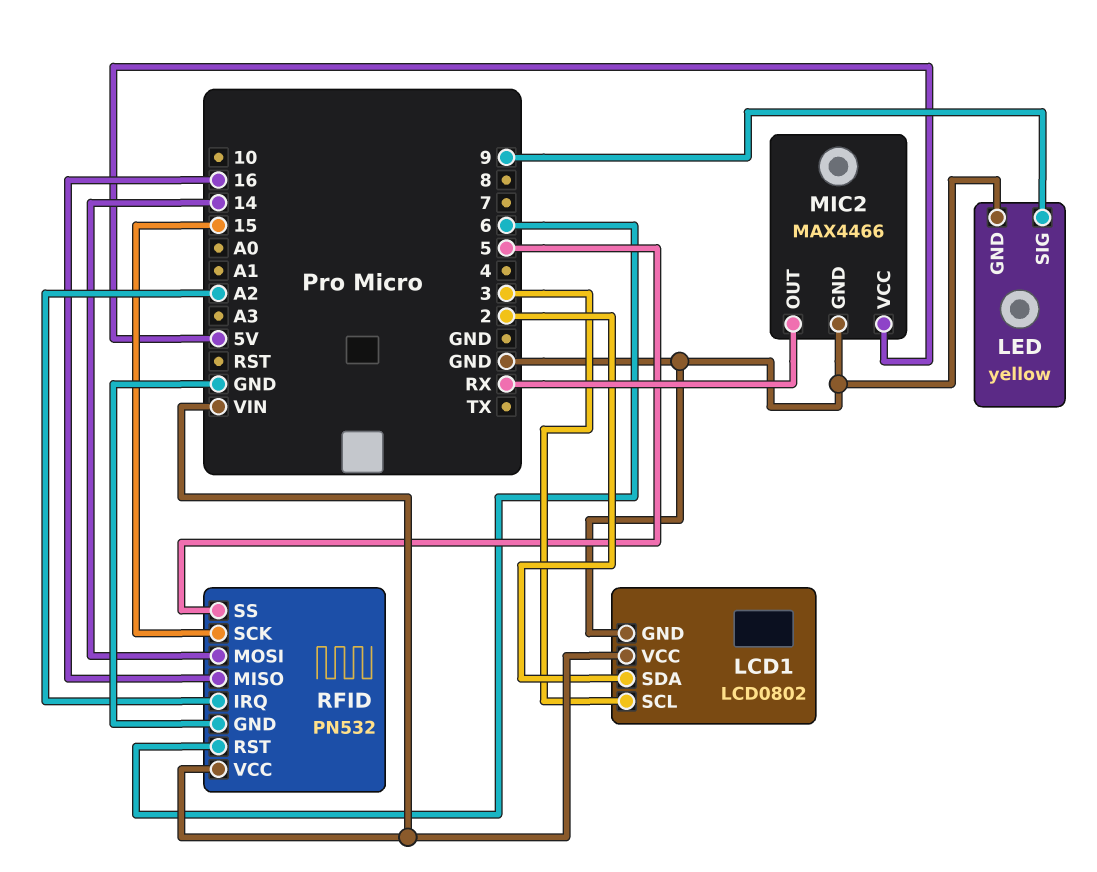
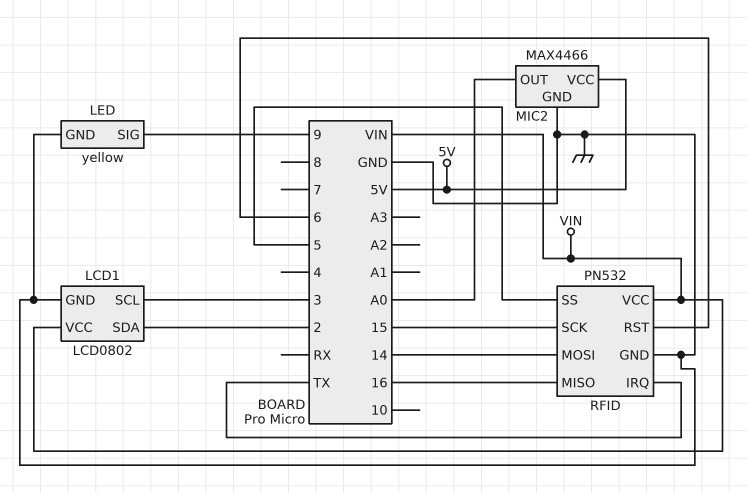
MIC2 pin OUT: RX -> A0
RFID pin IRQ: A2 -> TX

